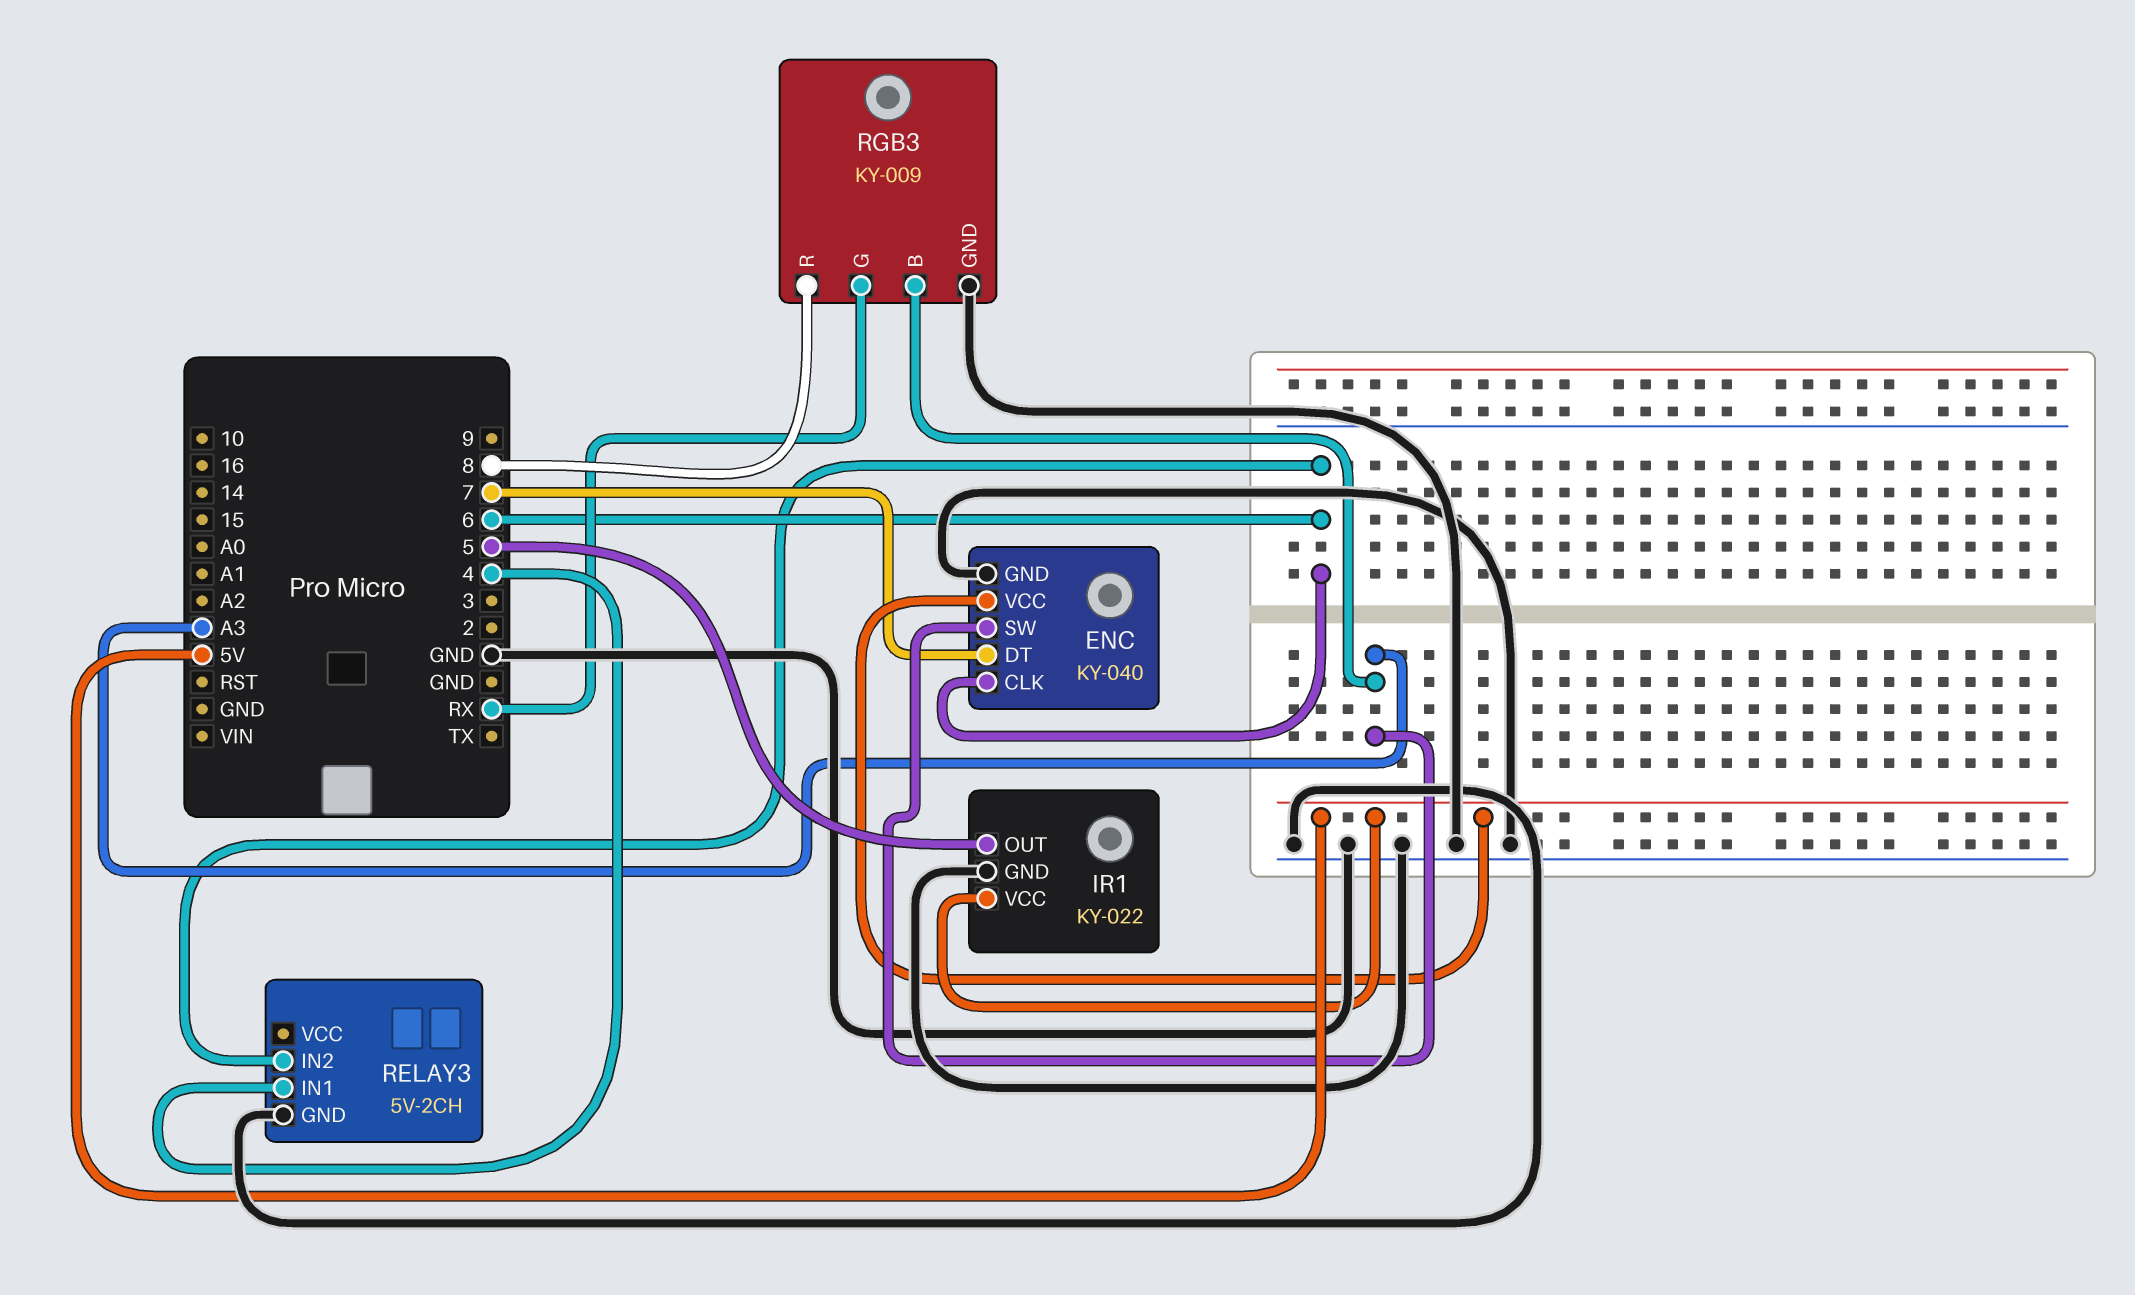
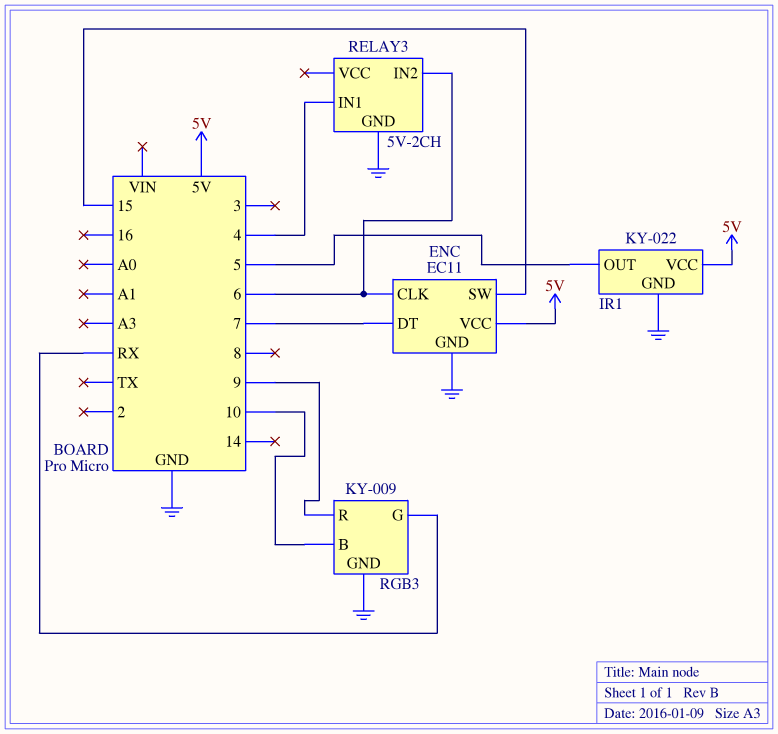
ENC: KY-040 -> EC11
ENC pin SW: A3 -> 15
RGB3 pin B: A3 -> 10
RGB3 pin R: 8 -> 9

